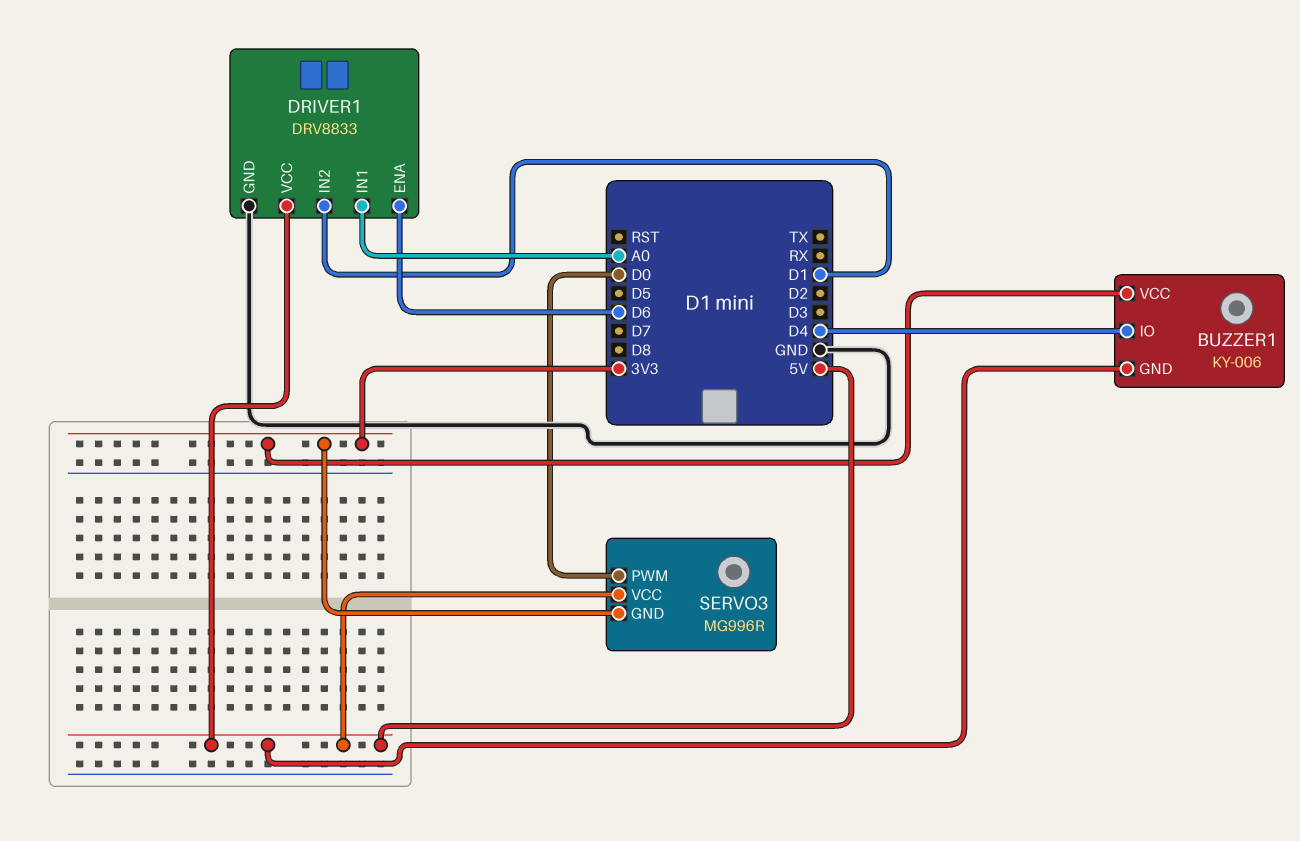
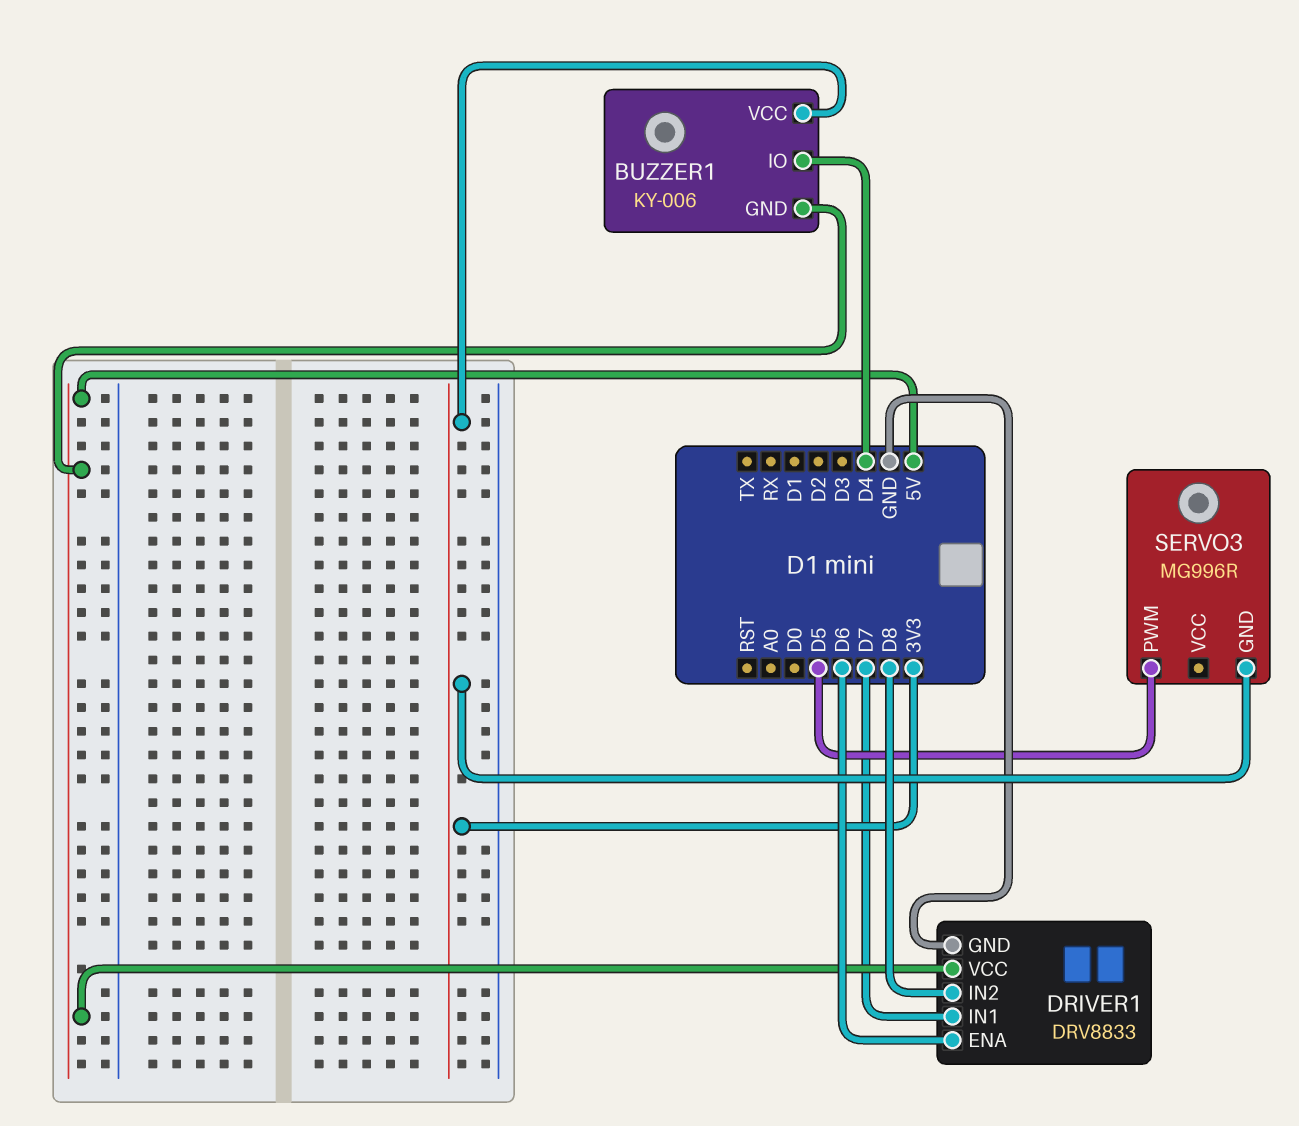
DRIVER1 pin IN1: A0 -> D7
DRIVER1 pin IN2: D1 -> D8
SERVO3 pin PWM: D0 -> D5
SERVO3 pin VCC: 5V -> none

